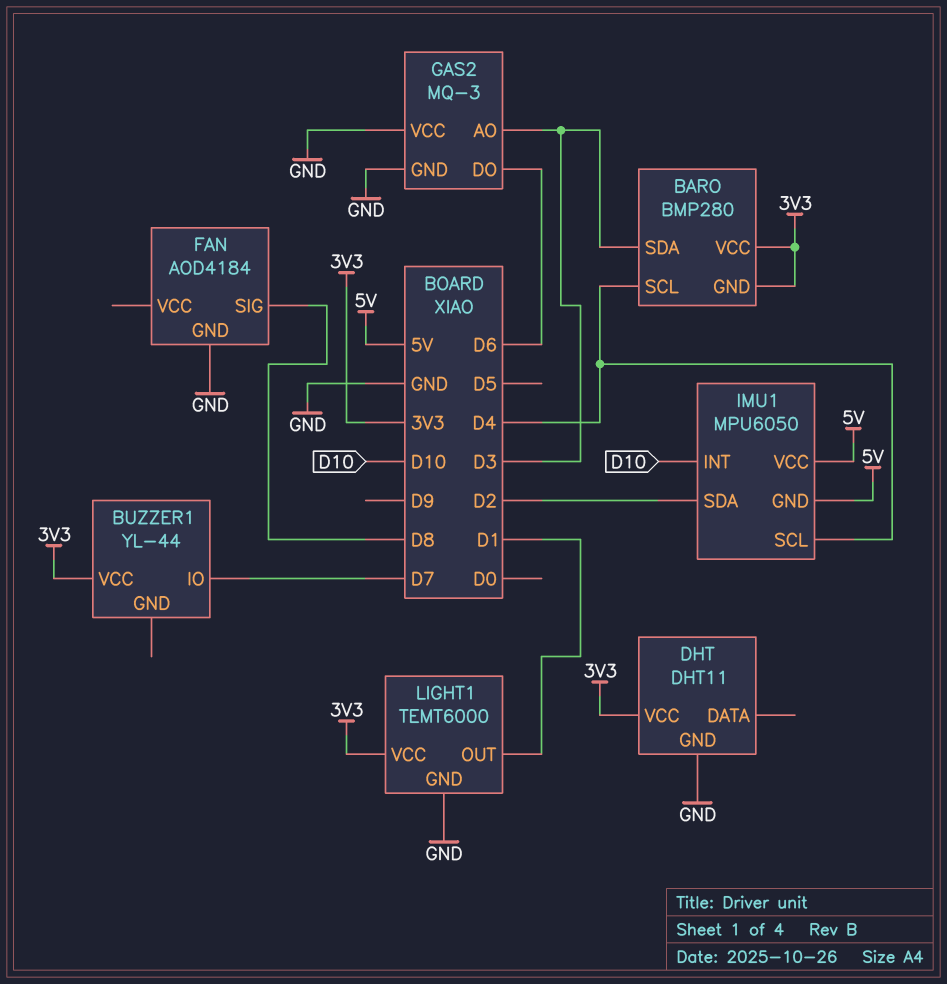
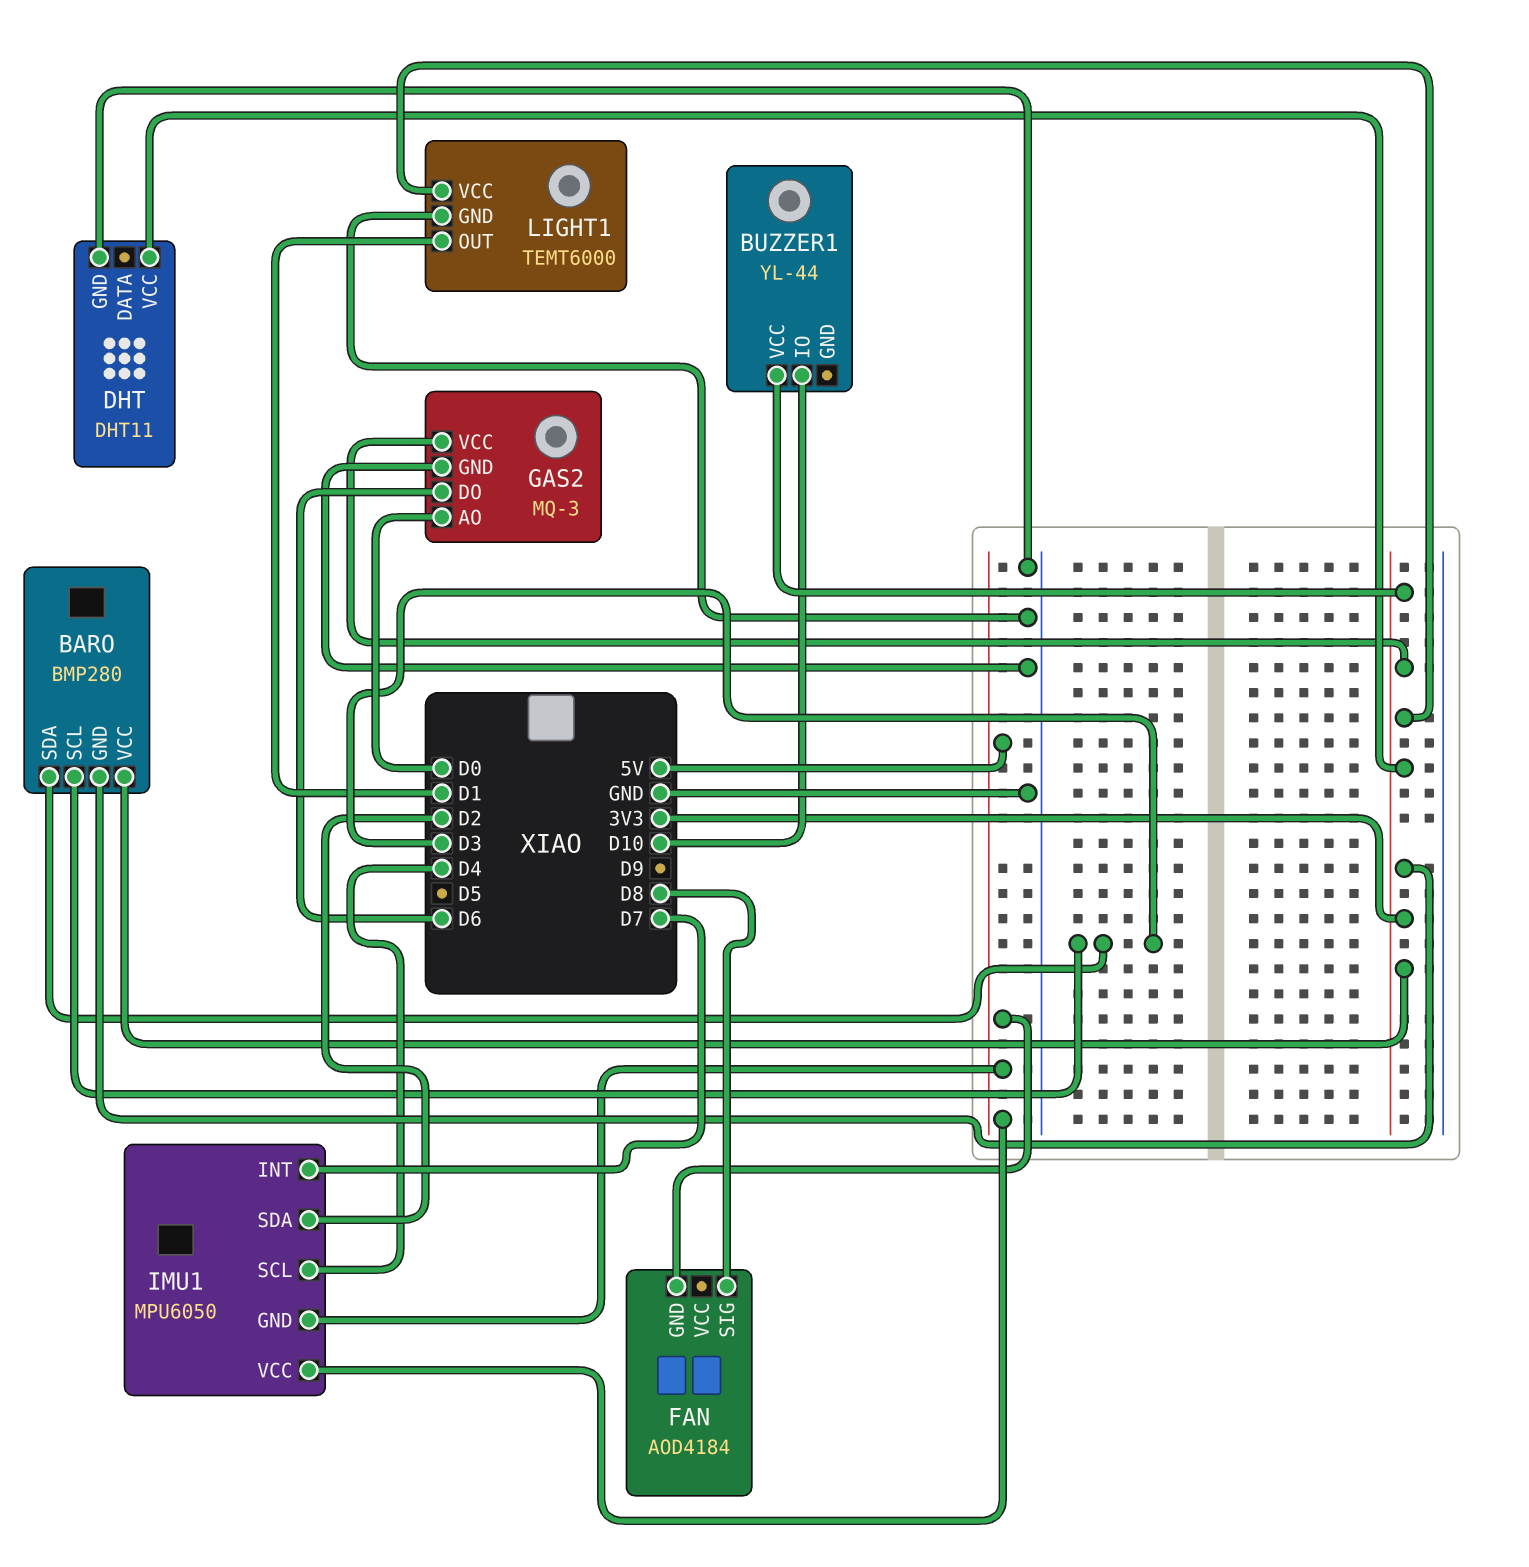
BARO pin SCL: D4 -> D3
BUZZER1 pin IO: D7 -> D10
FAN pin GND: GND -> 5V
GAS2 pin AO: D3 -> D0
GAS2 pin VCC: GND -> 3V3
IMU1 pin INT: D10 -> D7

